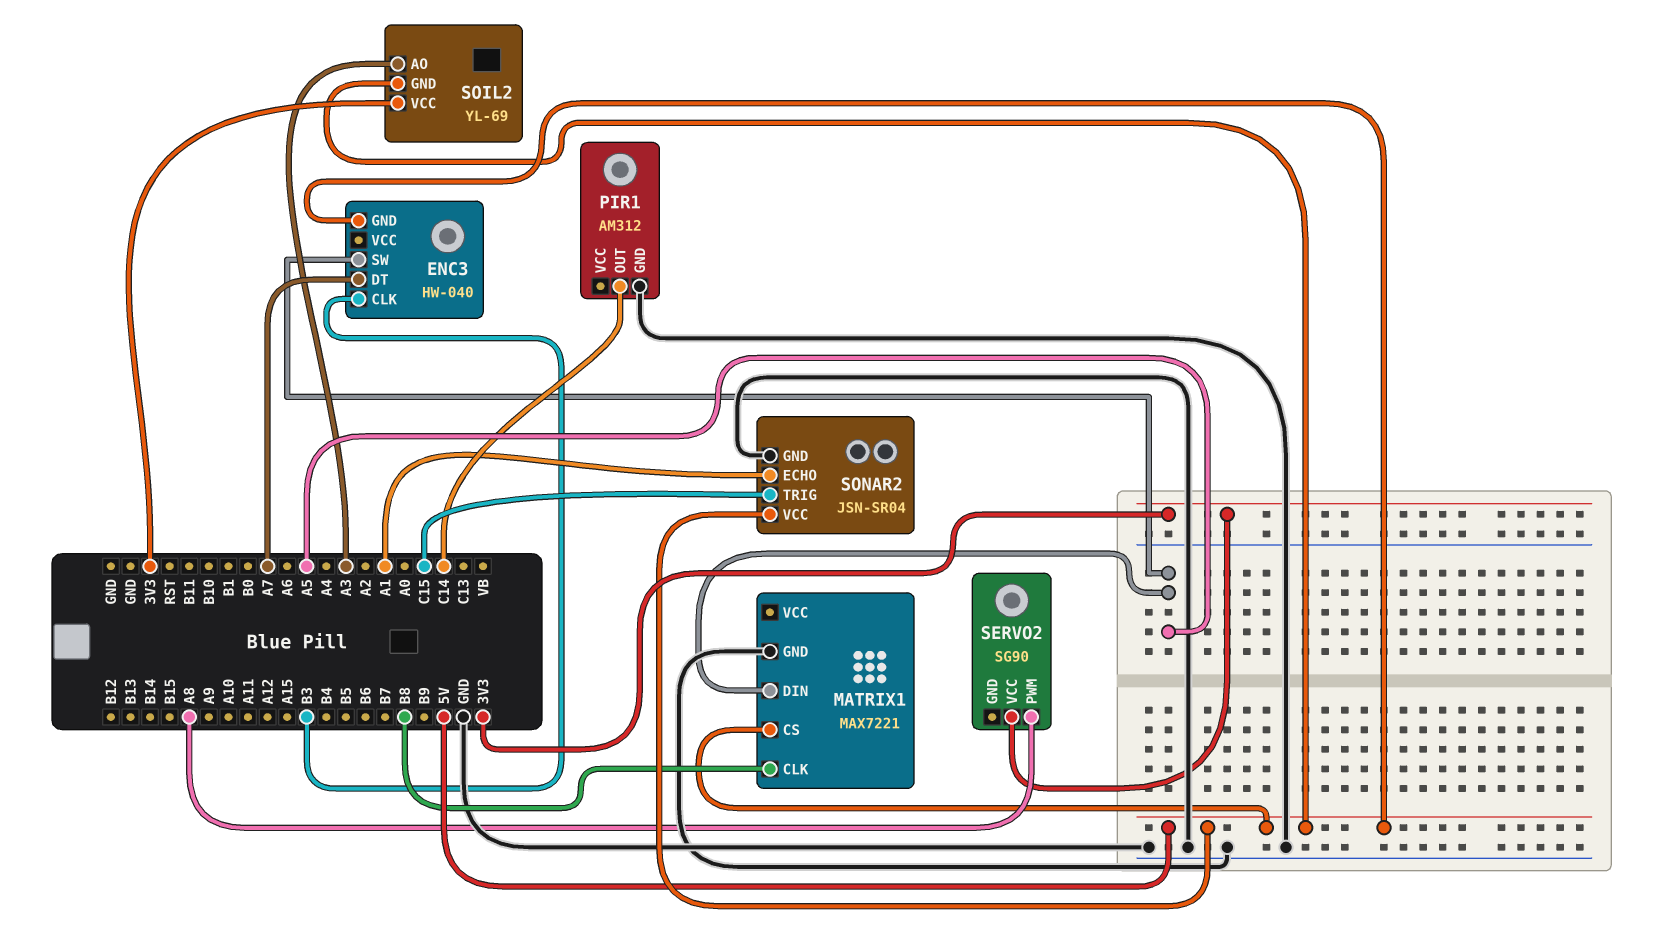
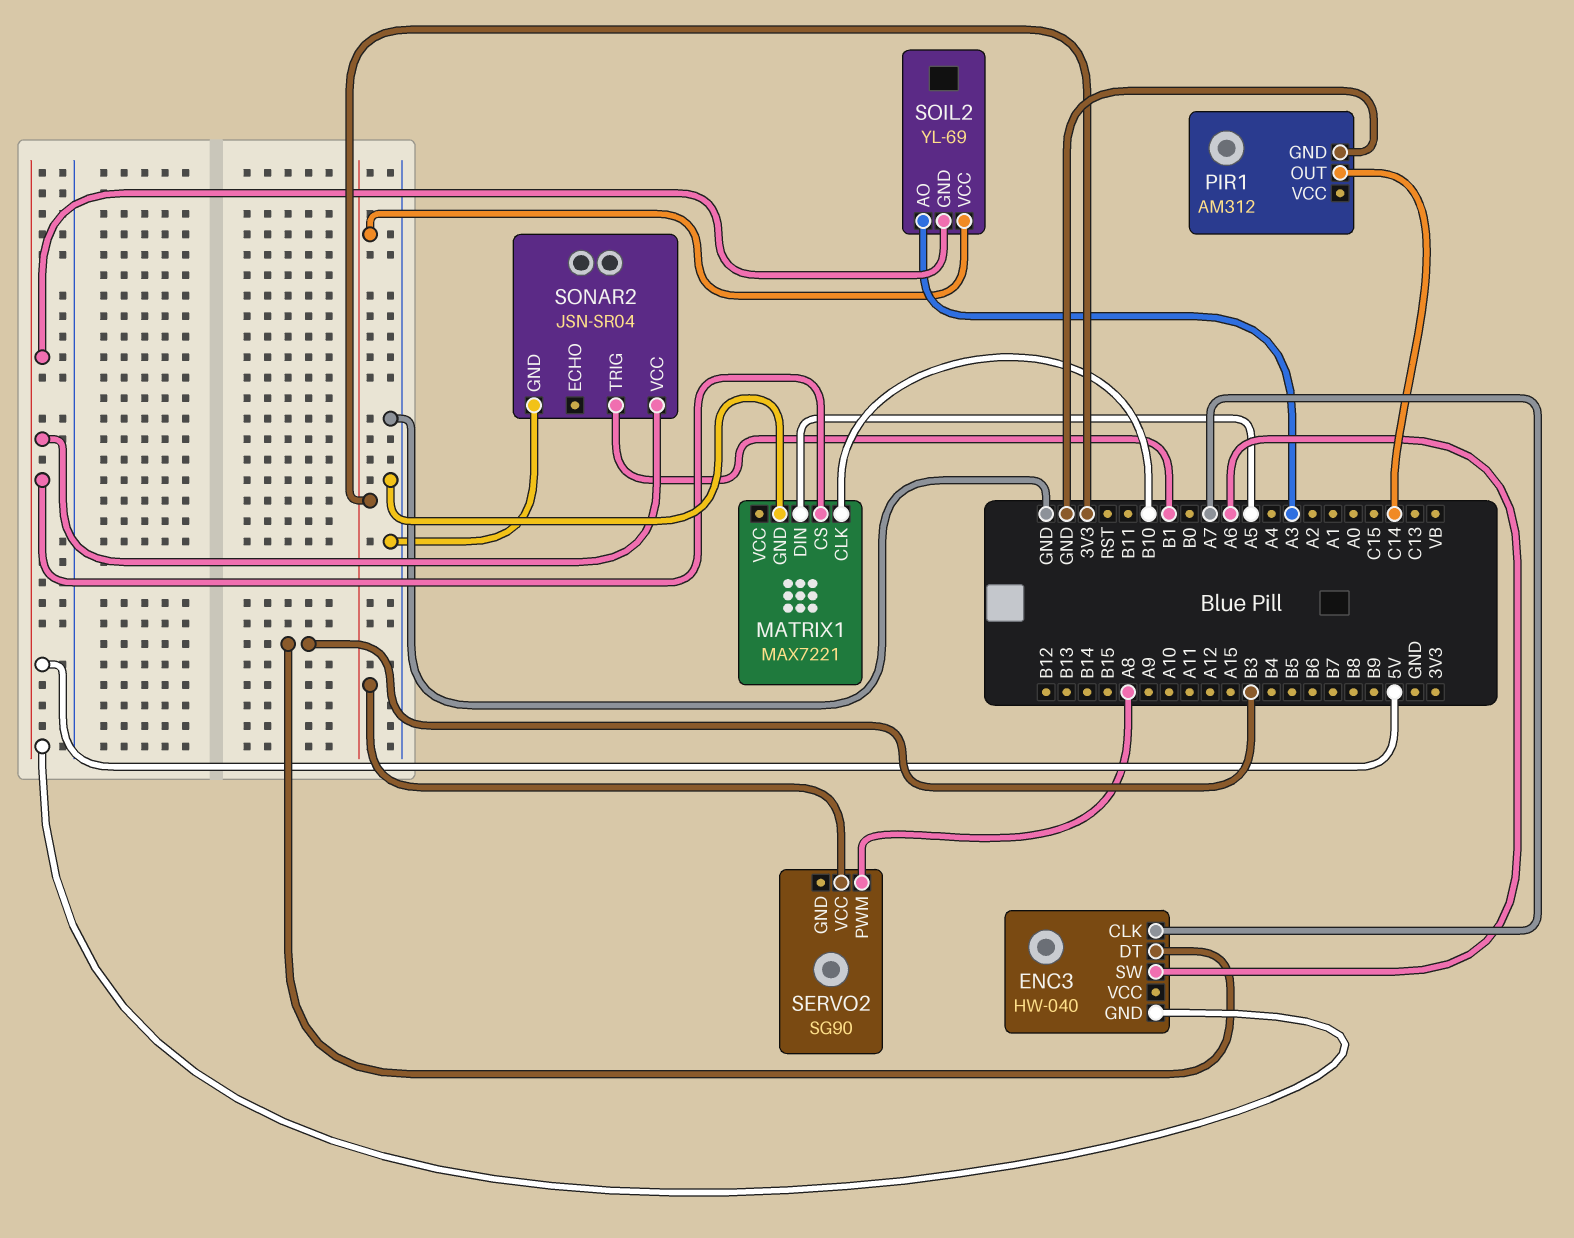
ENC3 pin CLK: B3 -> A7
ENC3 pin DT: A7 -> B3
ENC3 pin SW: A5 -> A6
MATRIX1 pin CLK: B8 -> B10
SONAR2 pin ECHO: A1 -> none
SONAR2 pin TRIG: C15 -> B1

